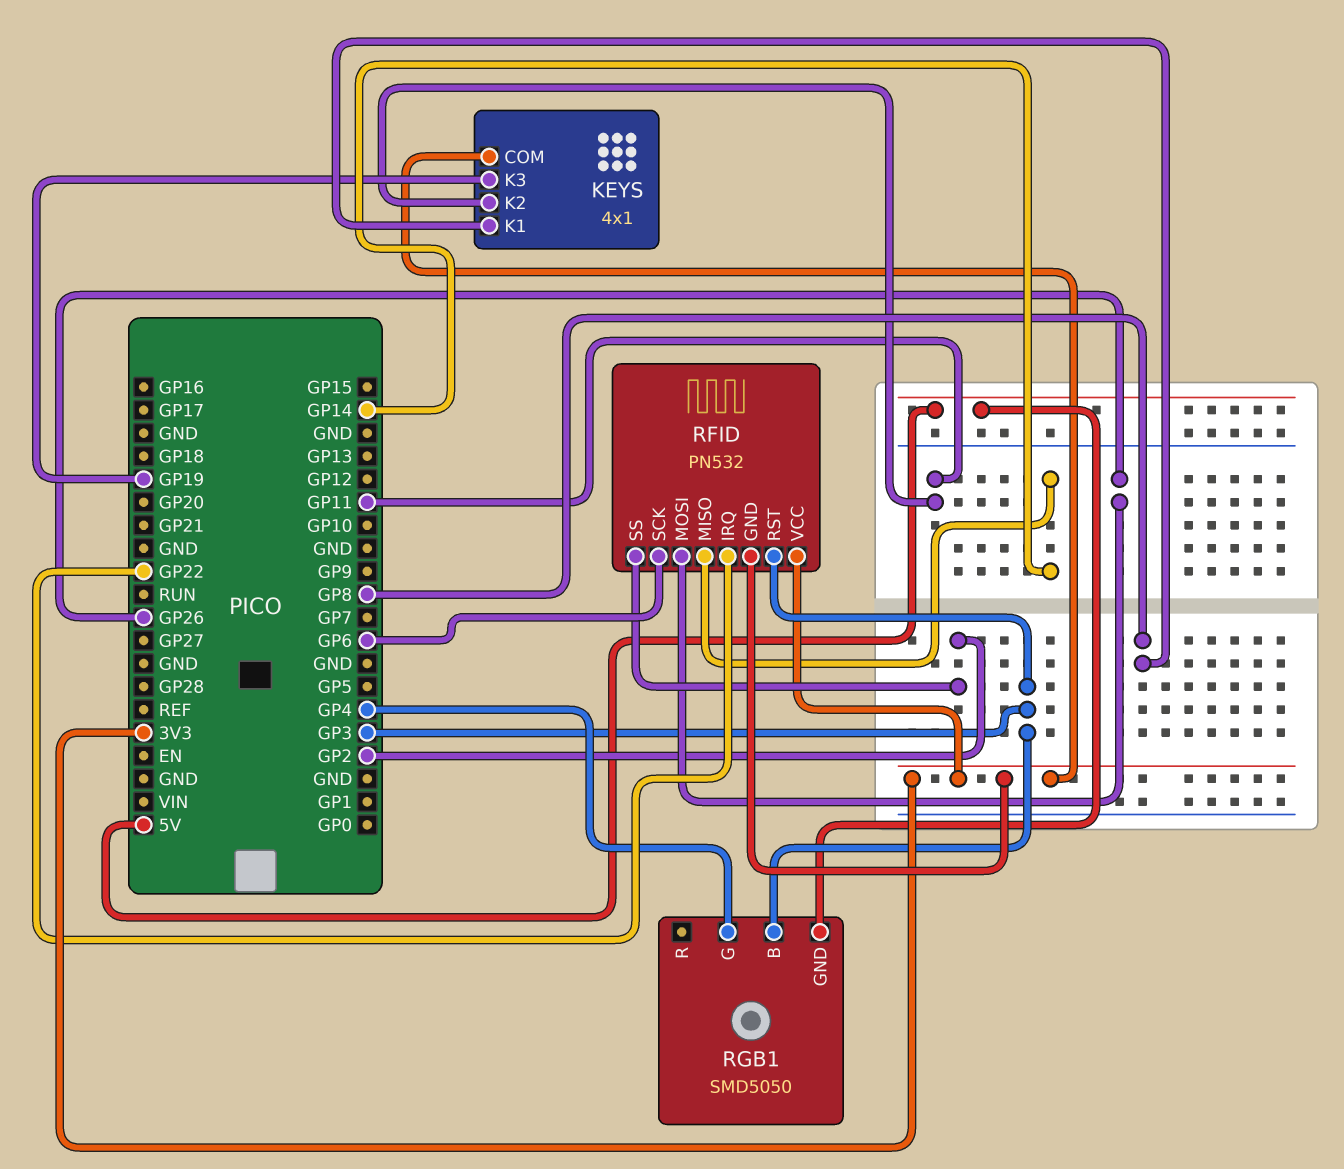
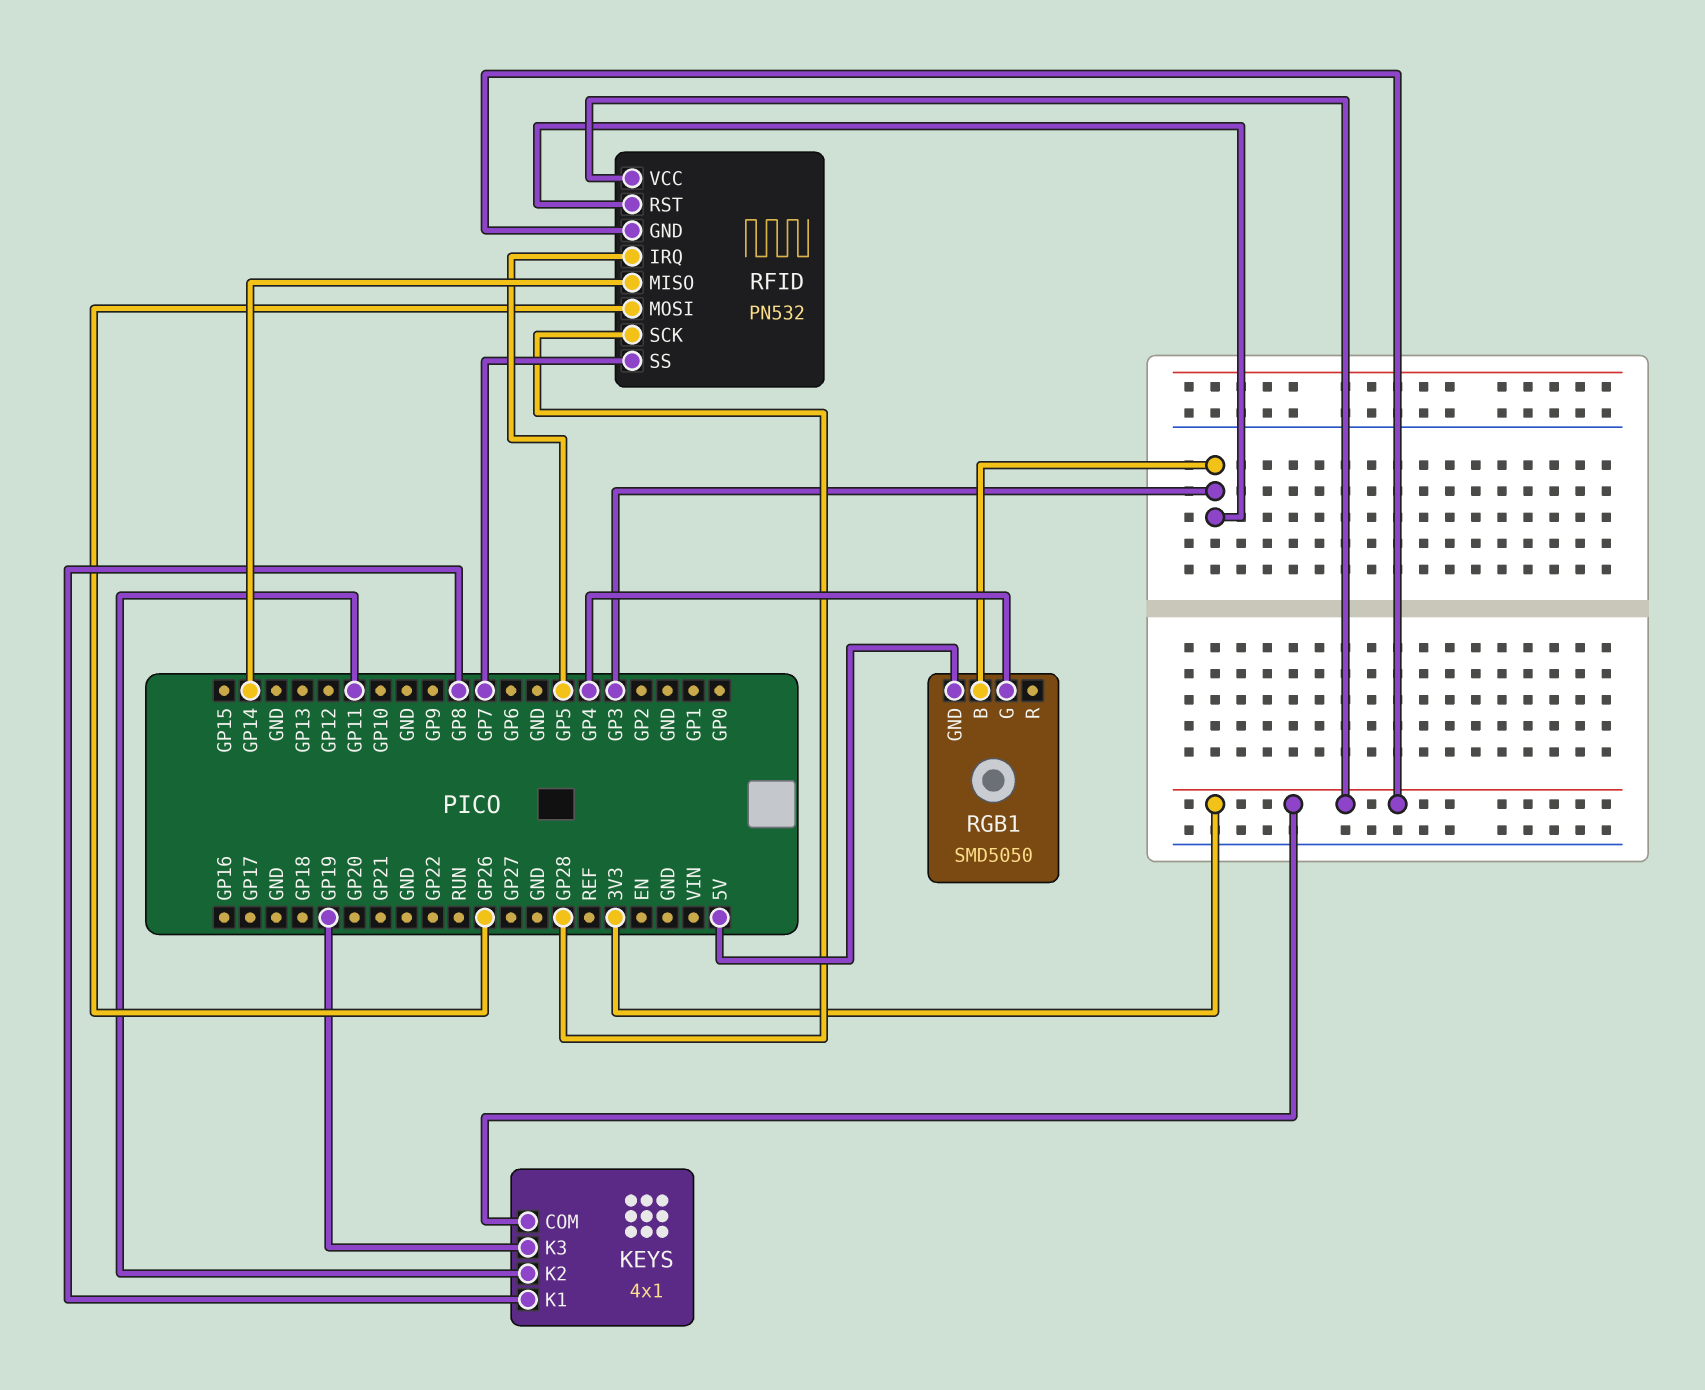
RFID pin IRQ: GP22 -> GP5
RFID pin SCK: GP6 -> GP28
RFID pin SS: GP2 -> GP7

